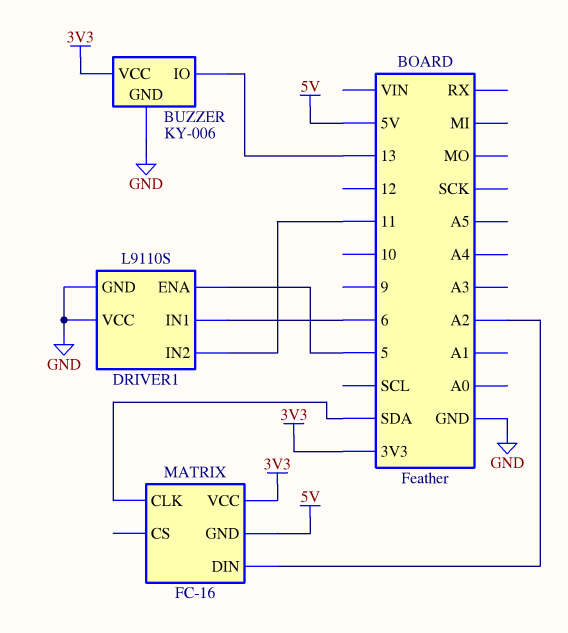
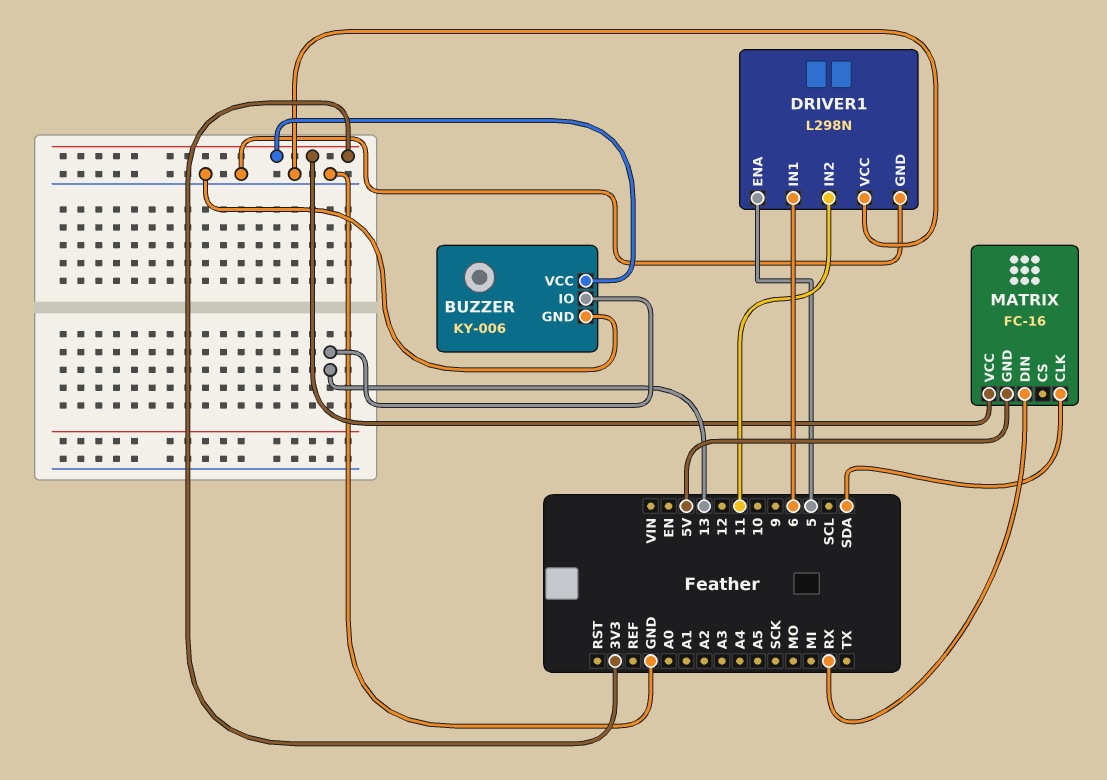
DRIVER1: L9110S -> L298N
MATRIX pin DIN: A2 -> RX

